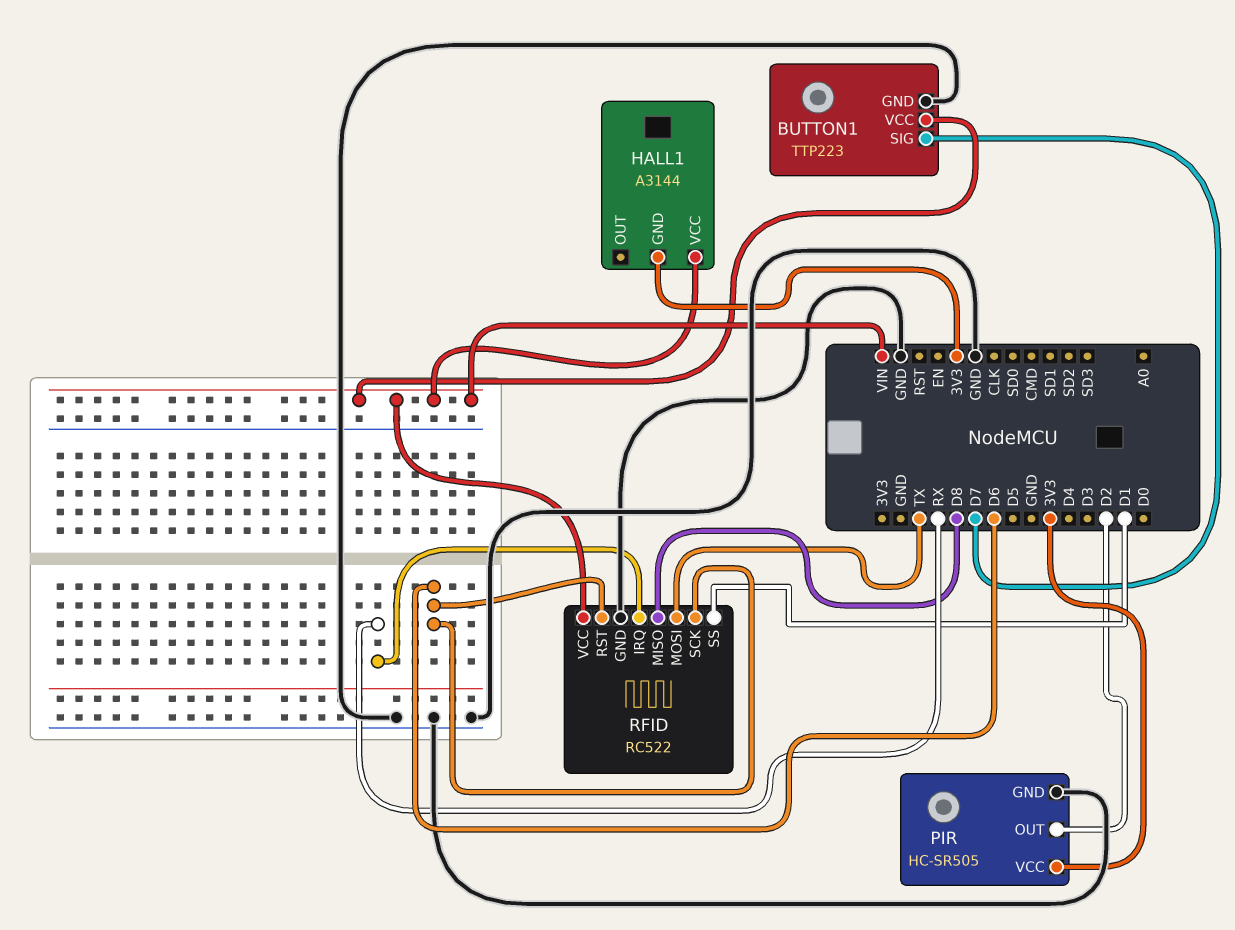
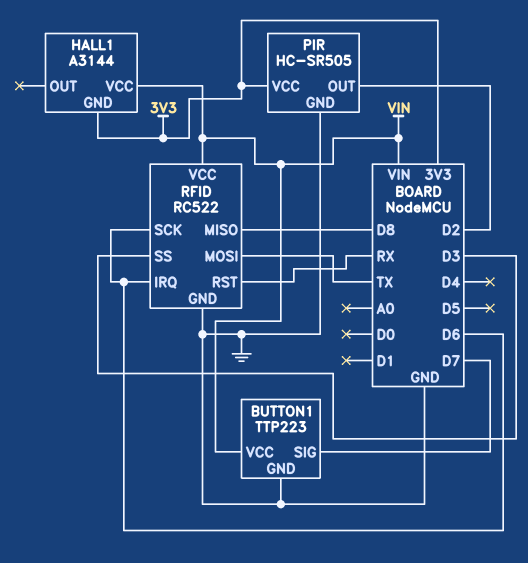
RFID pin IRQ: RX -> D6
RFID pin RST: D6 -> RX
RFID pin SS: D1 -> D3

